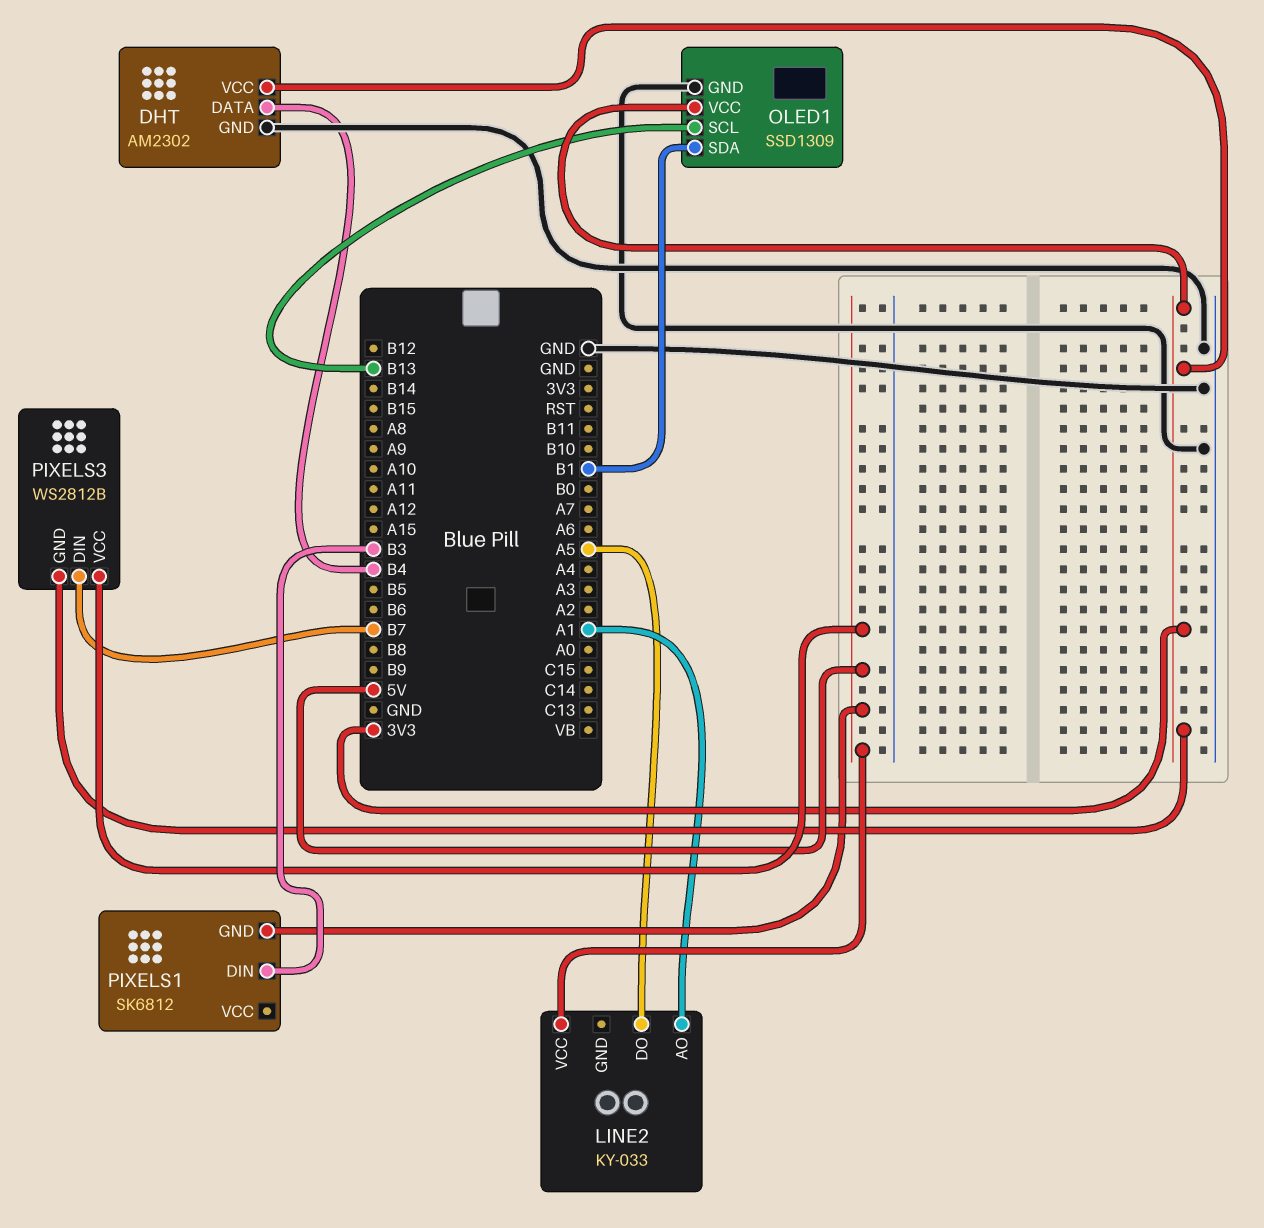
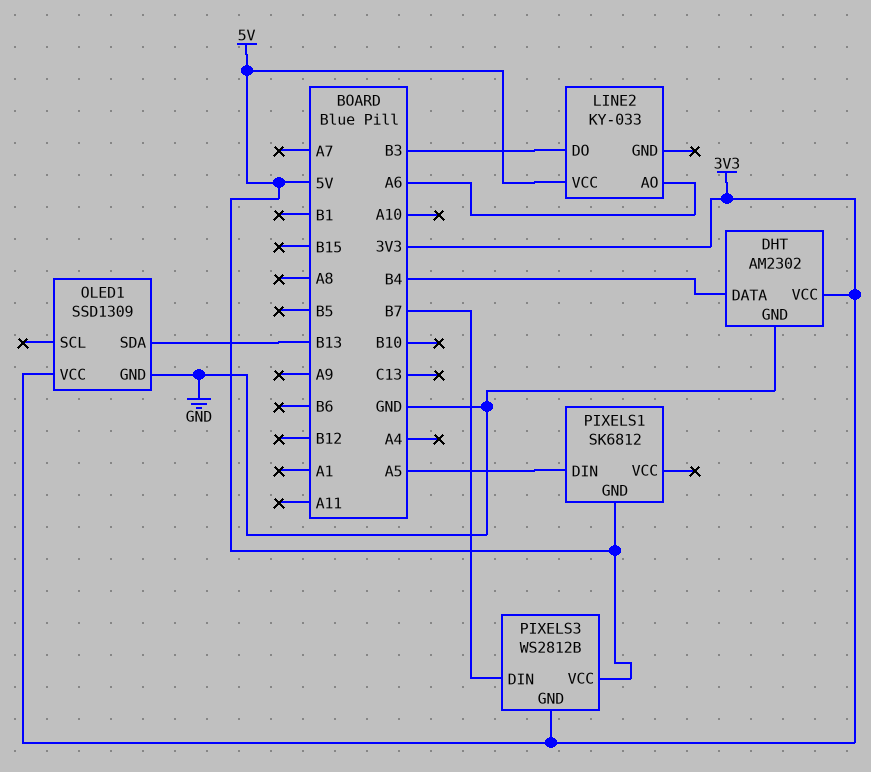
LINE2 pin AO: A1 -> A6
LINE2 pin DO: A5 -> B3
OLED1 pin SCL: B13 -> none
OLED1 pin SDA: B1 -> B13
PIXELS1 pin DIN: B3 -> A5

